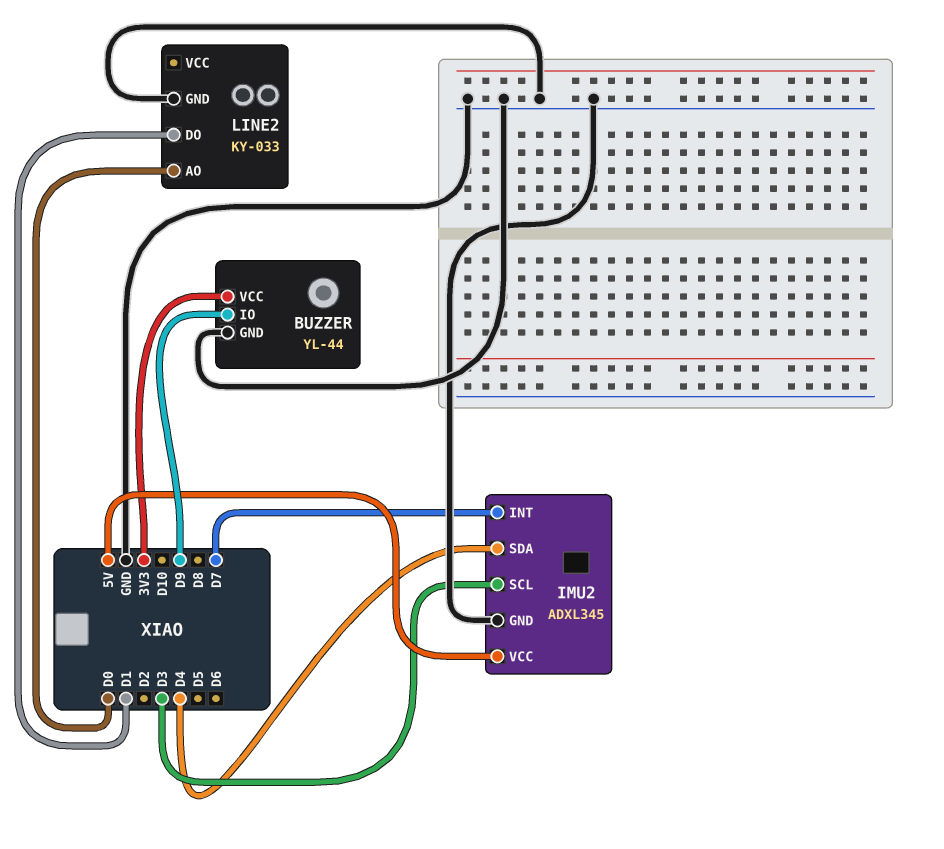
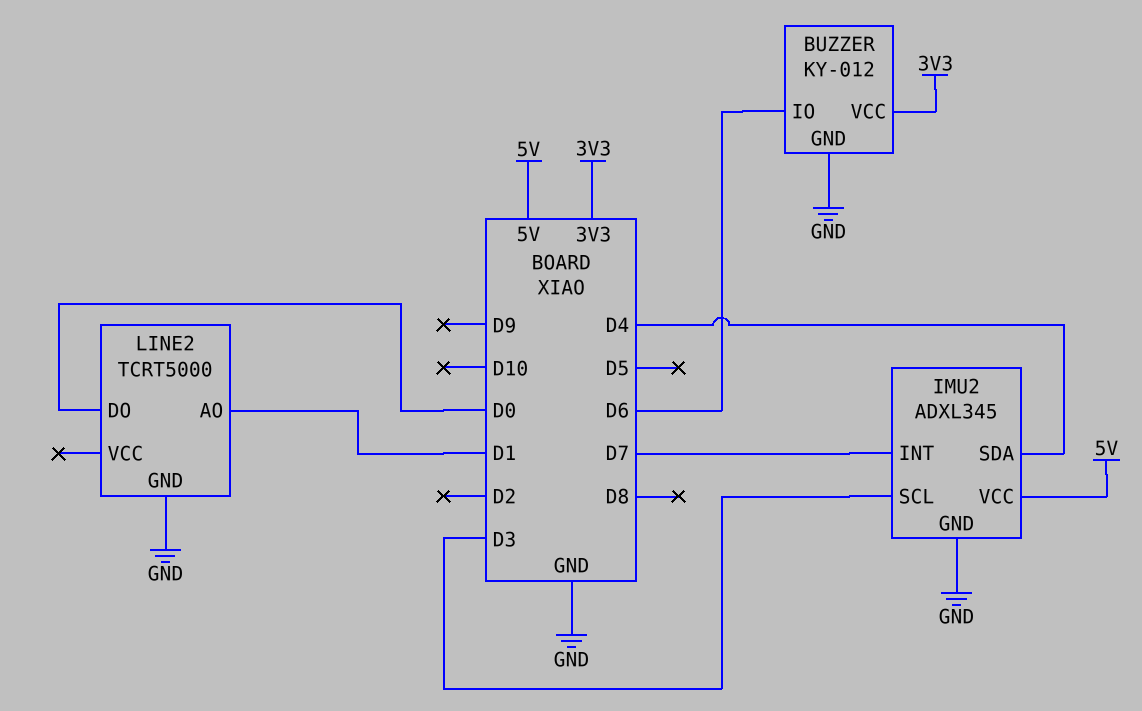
BUZZER: YL-44 -> KY-012
BUZZER pin IO: D9 -> D6
LINE2: KY-033 -> TCRT5000
LINE2 pin AO: D0 -> D1
LINE2 pin DO: D1 -> D0

